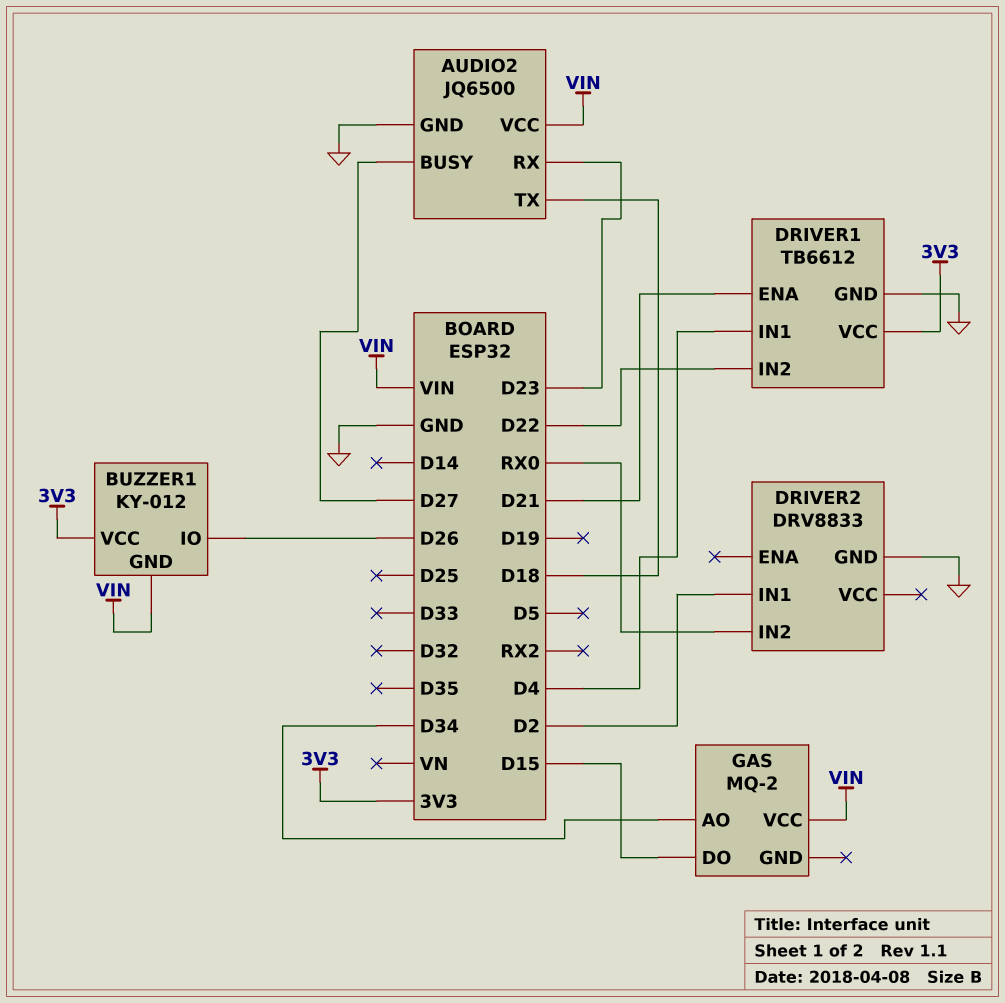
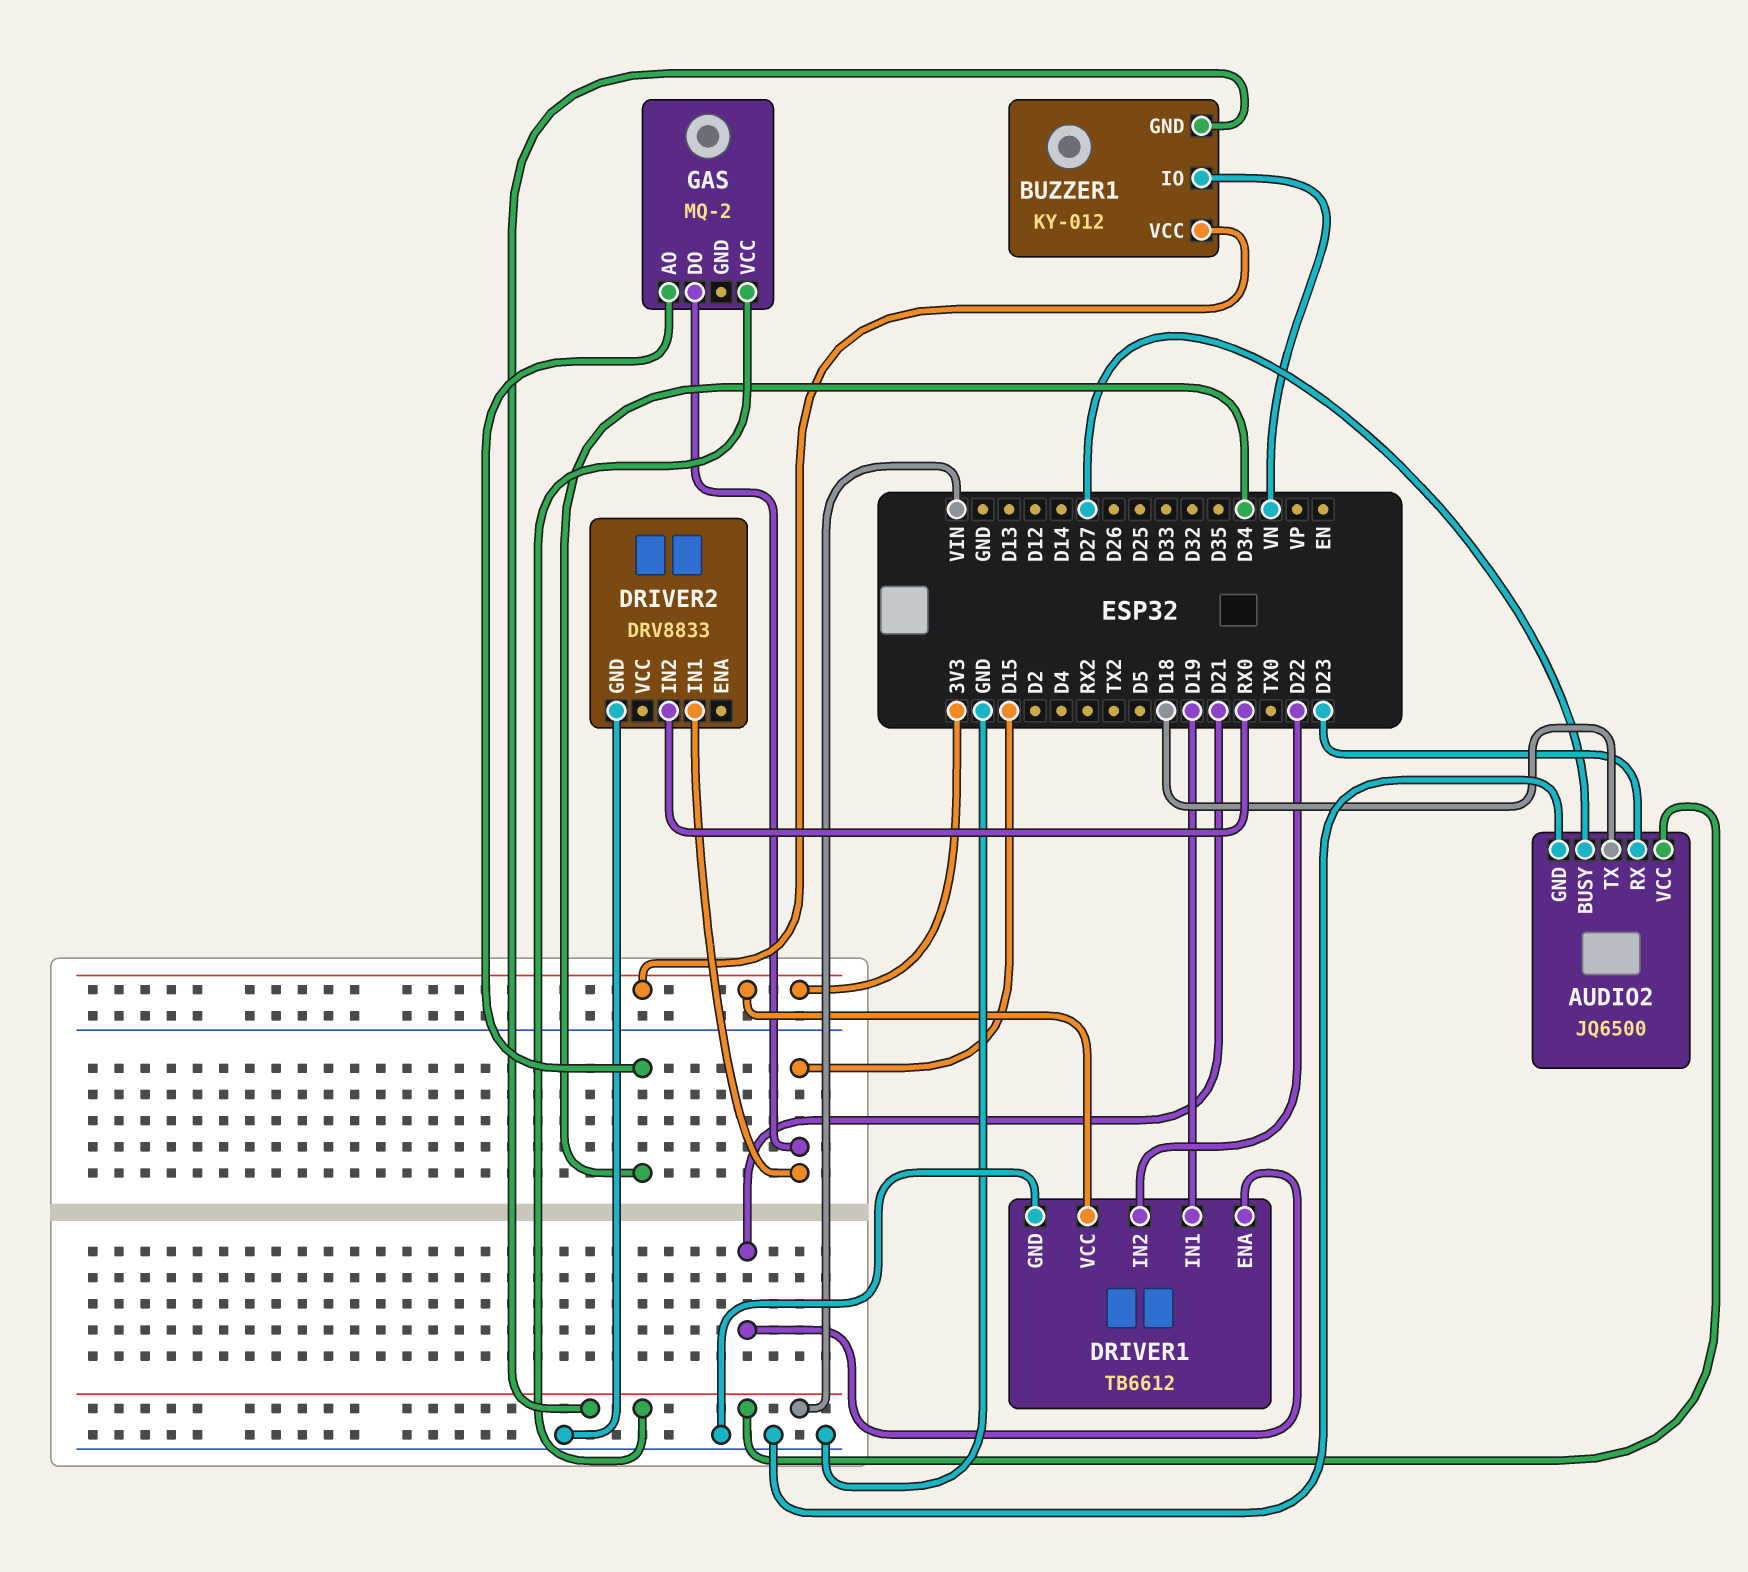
BUZZER1 pin IO: D26 -> VN
DRIVER1 pin IN1: D4 -> D19
DRIVER2 pin IN1: D2 -> D15

